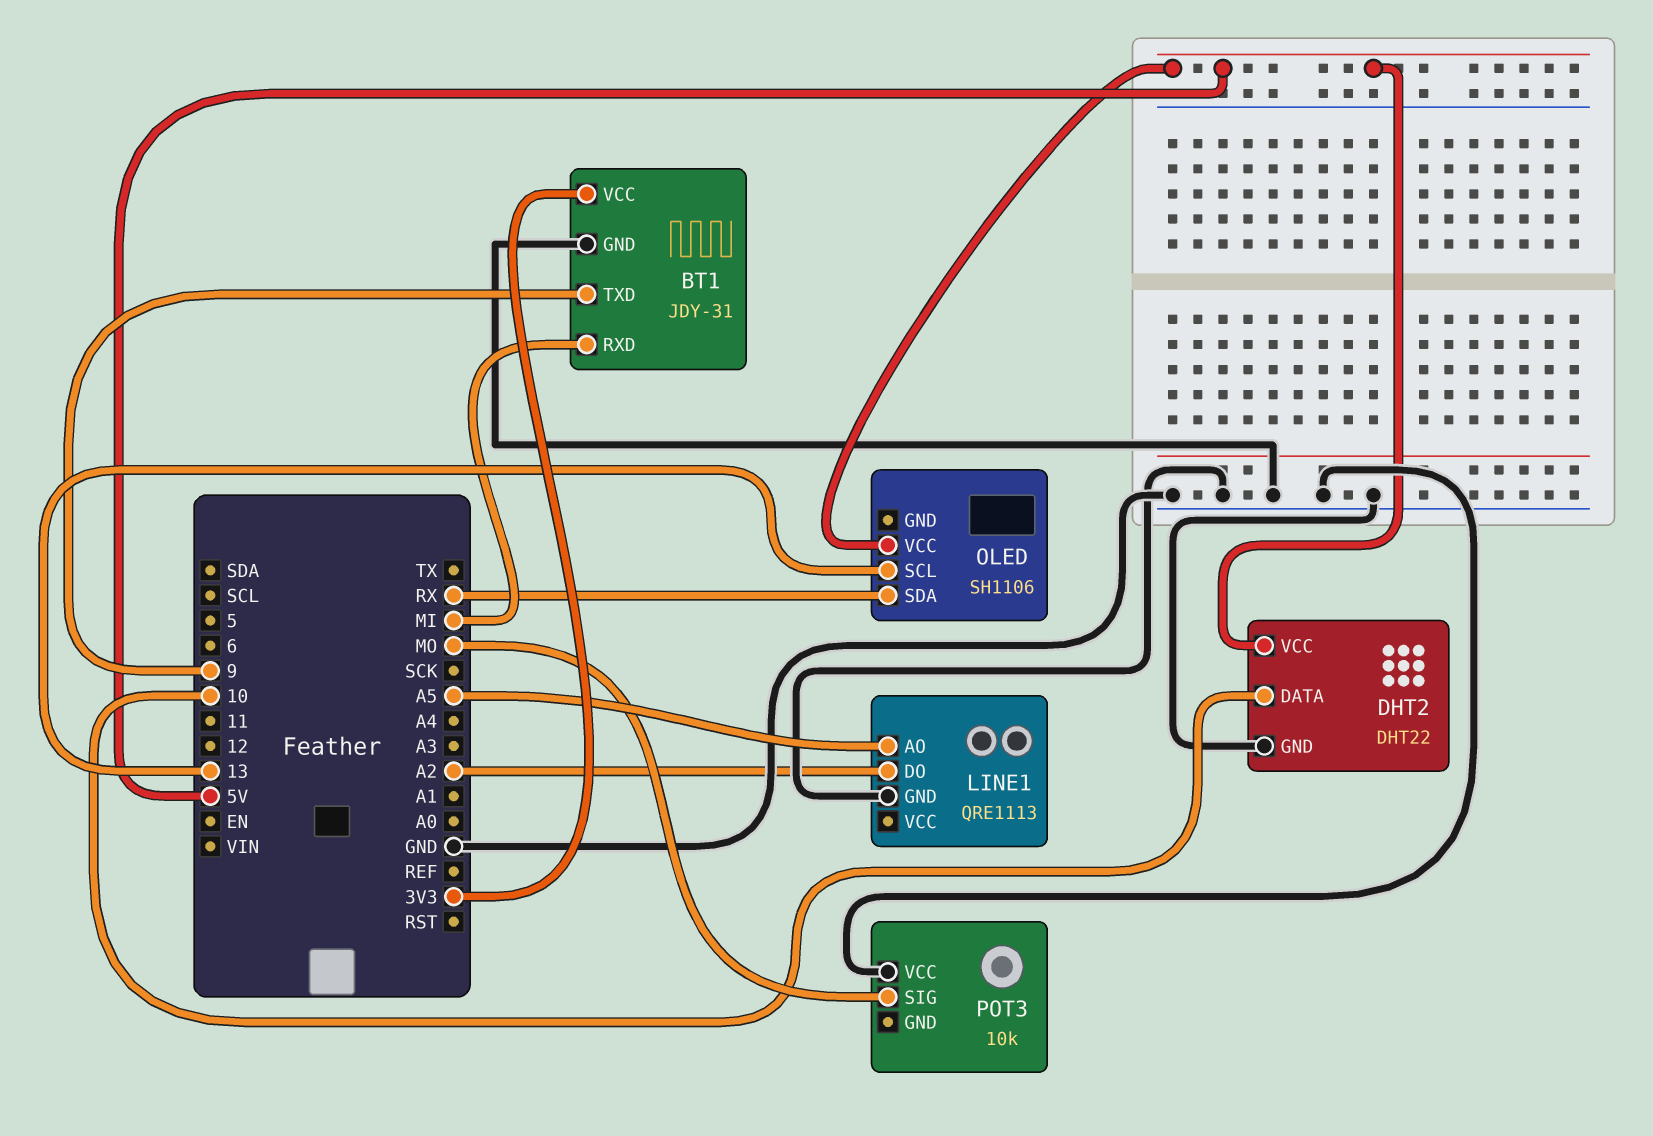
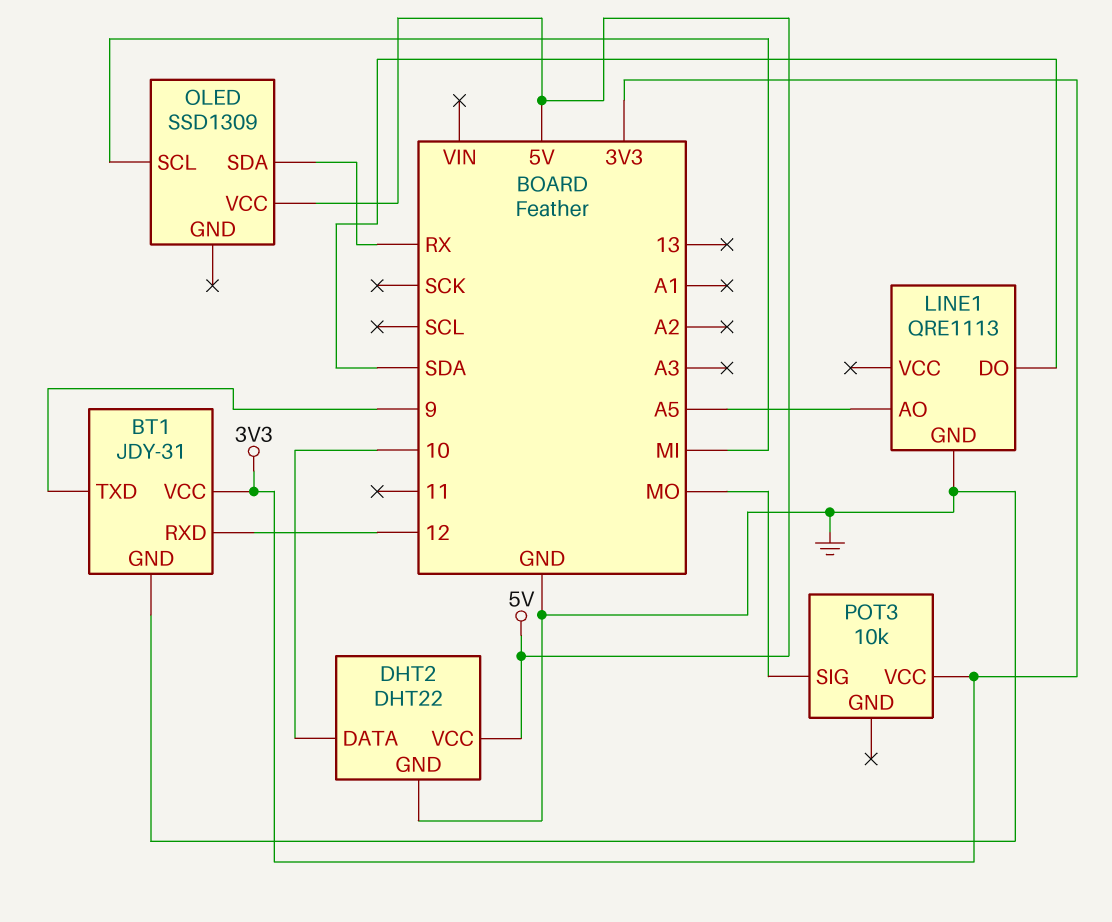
BT1 pin RXD: MI -> 12
LINE1 pin DO: A2 -> SDA
OLED: SH1106 -> SSD1309
OLED pin SCL: 13 -> MI
POT3 pin VCC: GND -> 3V3

